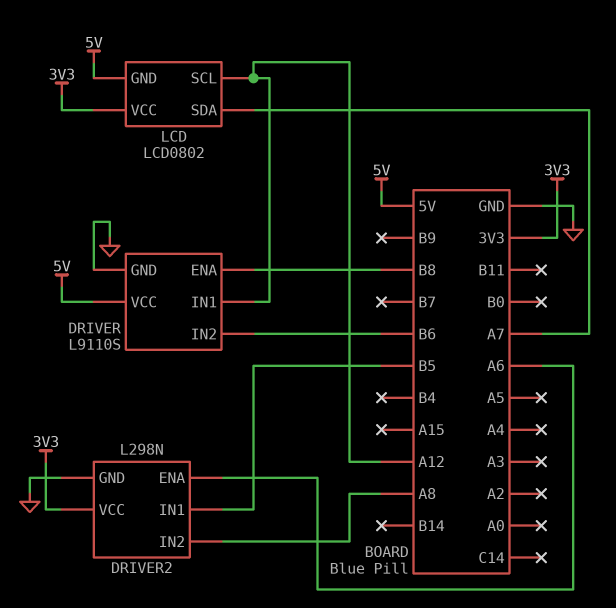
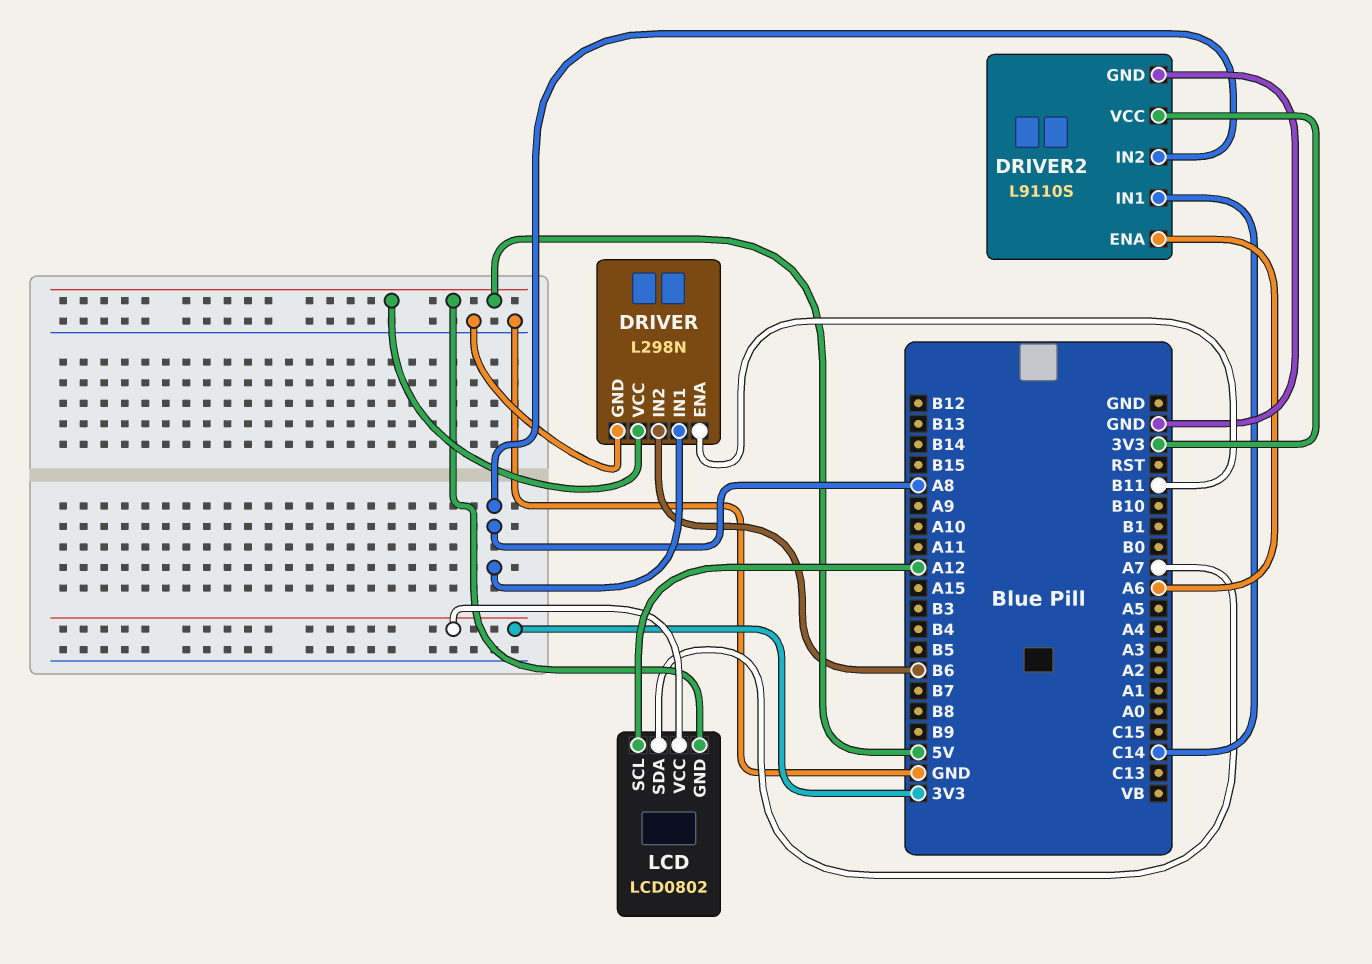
DRIVER: L9110S -> L298N
DRIVER pin ENA: B8 -> B11
DRIVER pin IN1: A12 -> A8
DRIVER2: L298N -> L9110S
DRIVER2 pin IN1: B5 -> C14

